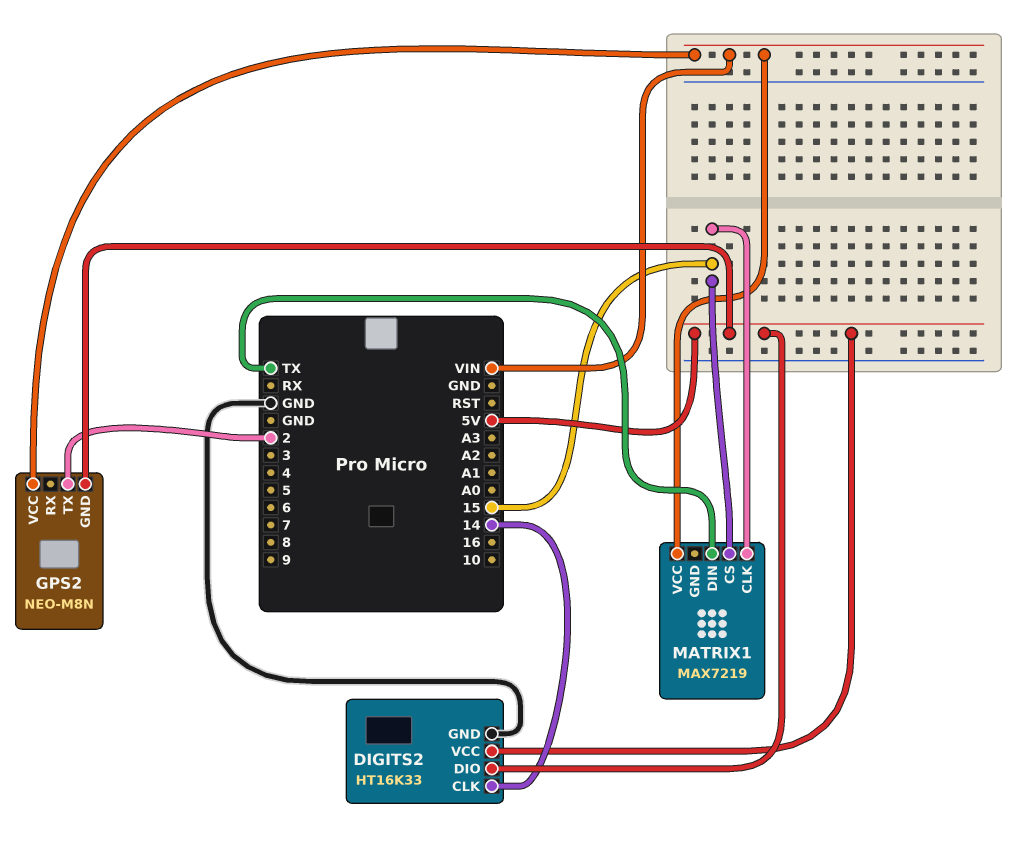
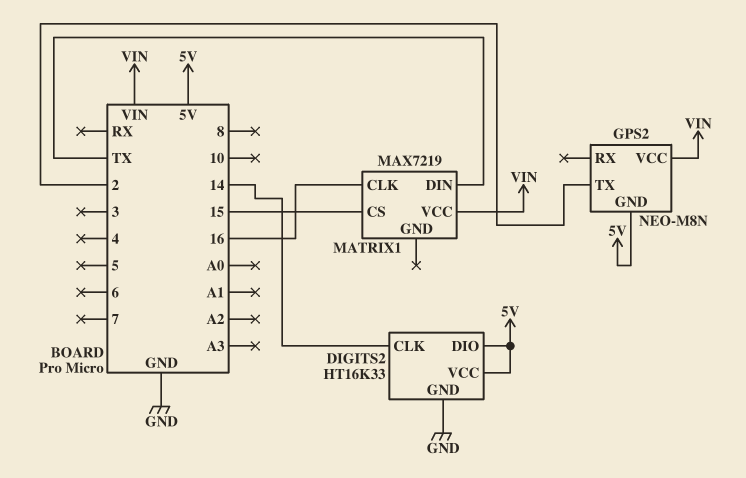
MATRIX1 pin CLK: 15 -> 16

